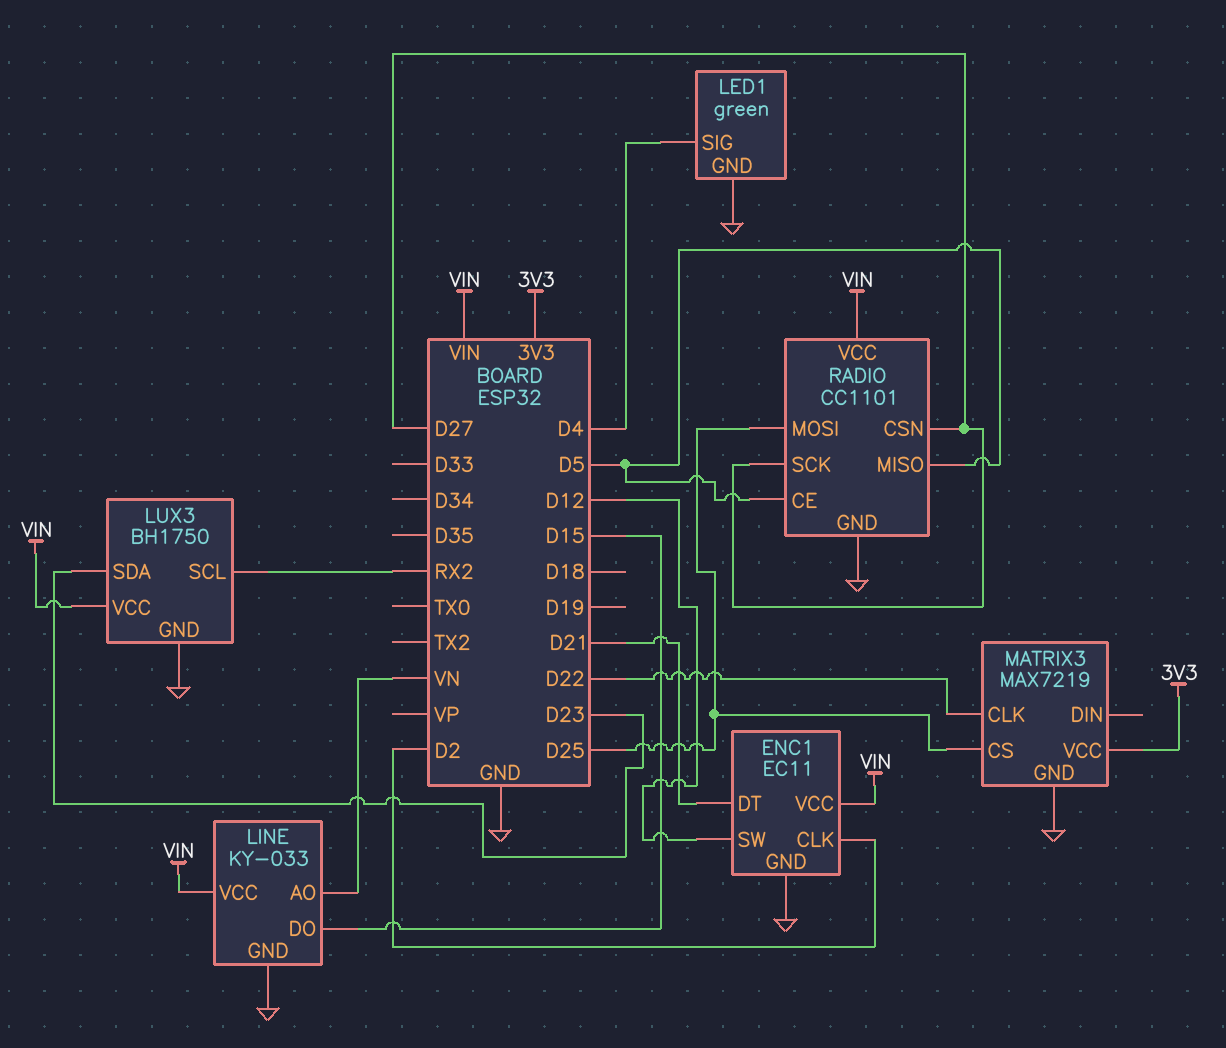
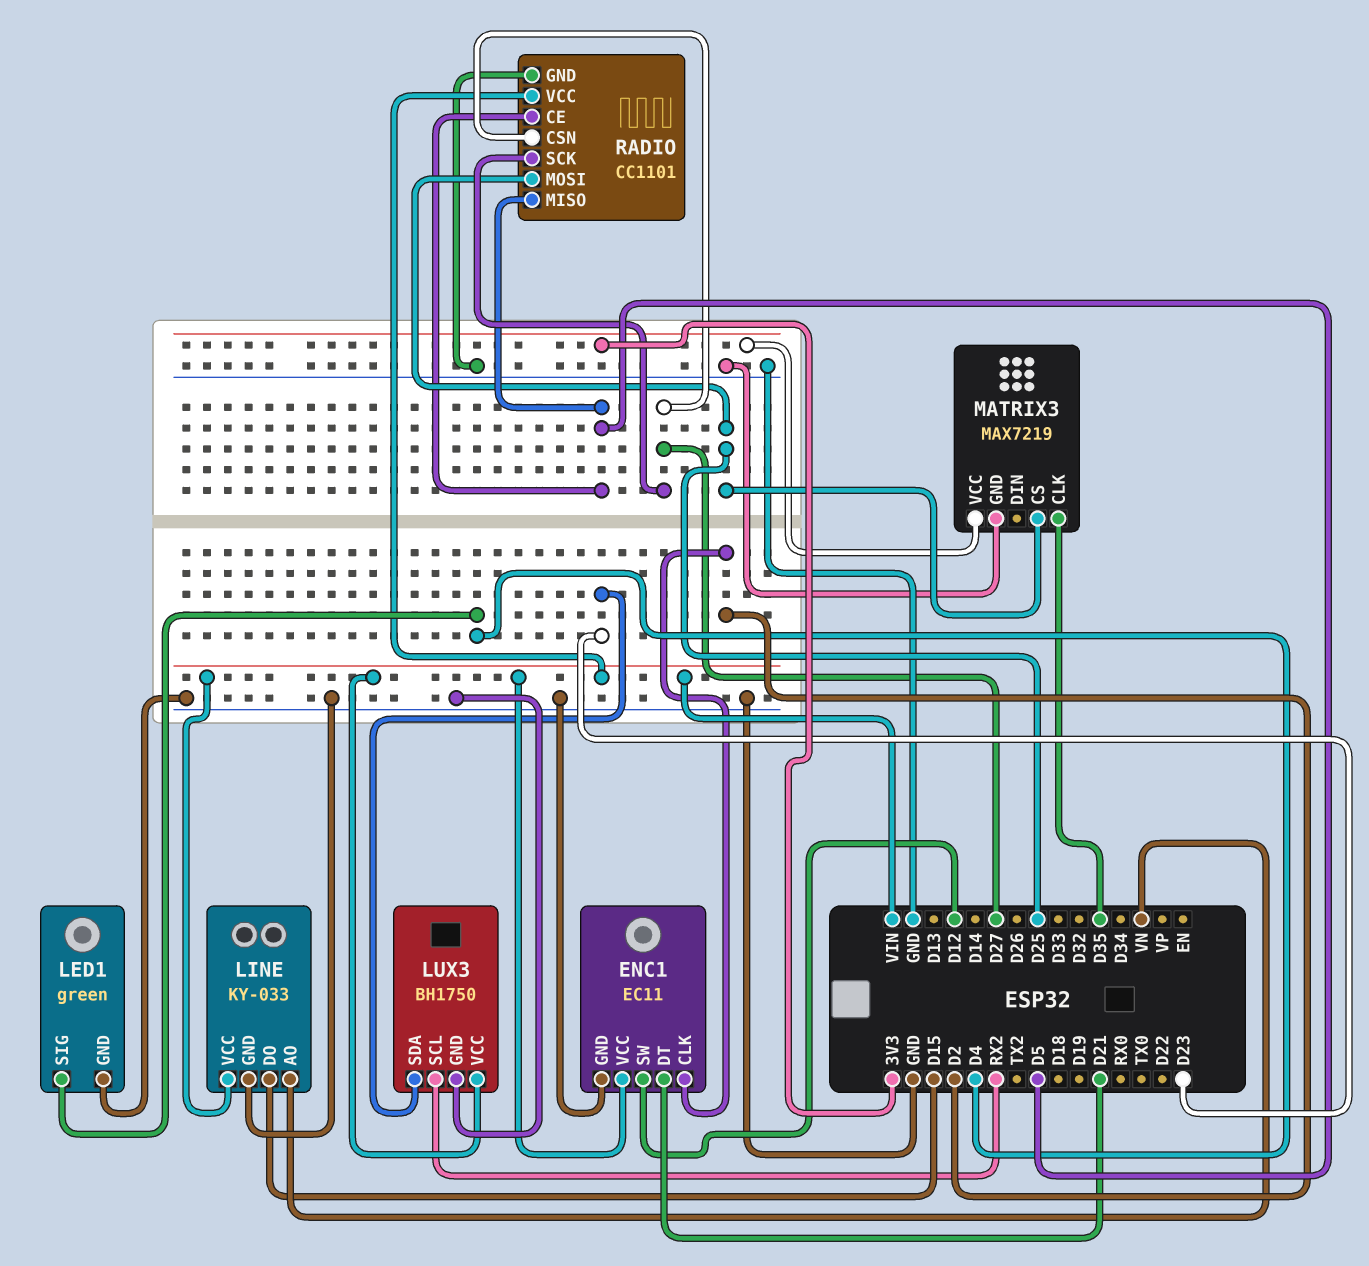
MATRIX3 pin CLK: D22 -> D35

